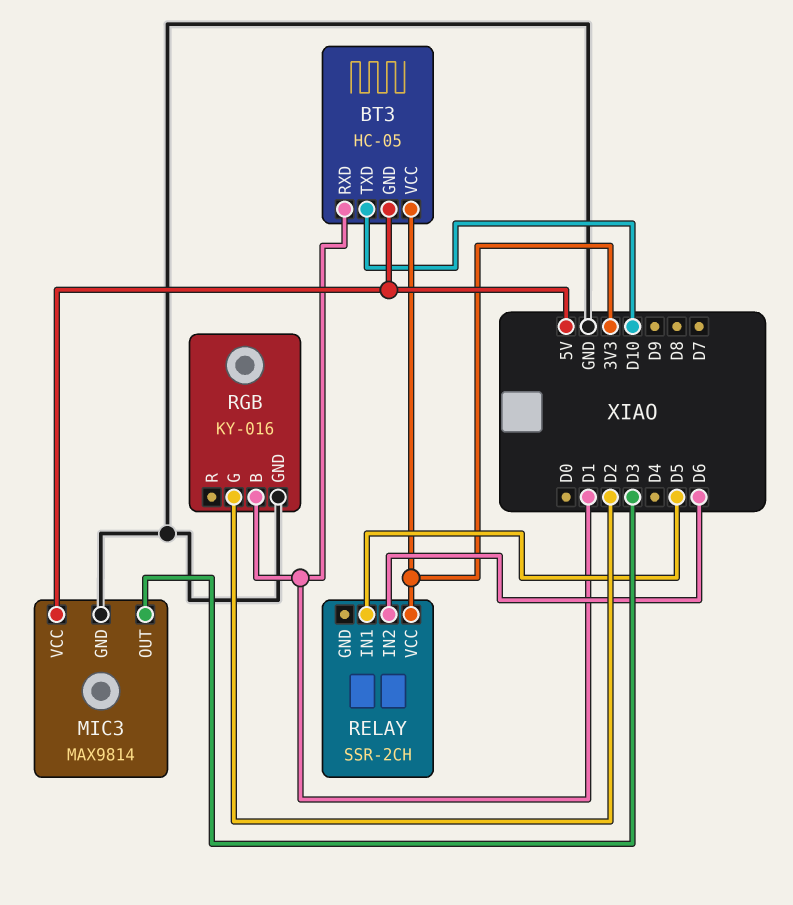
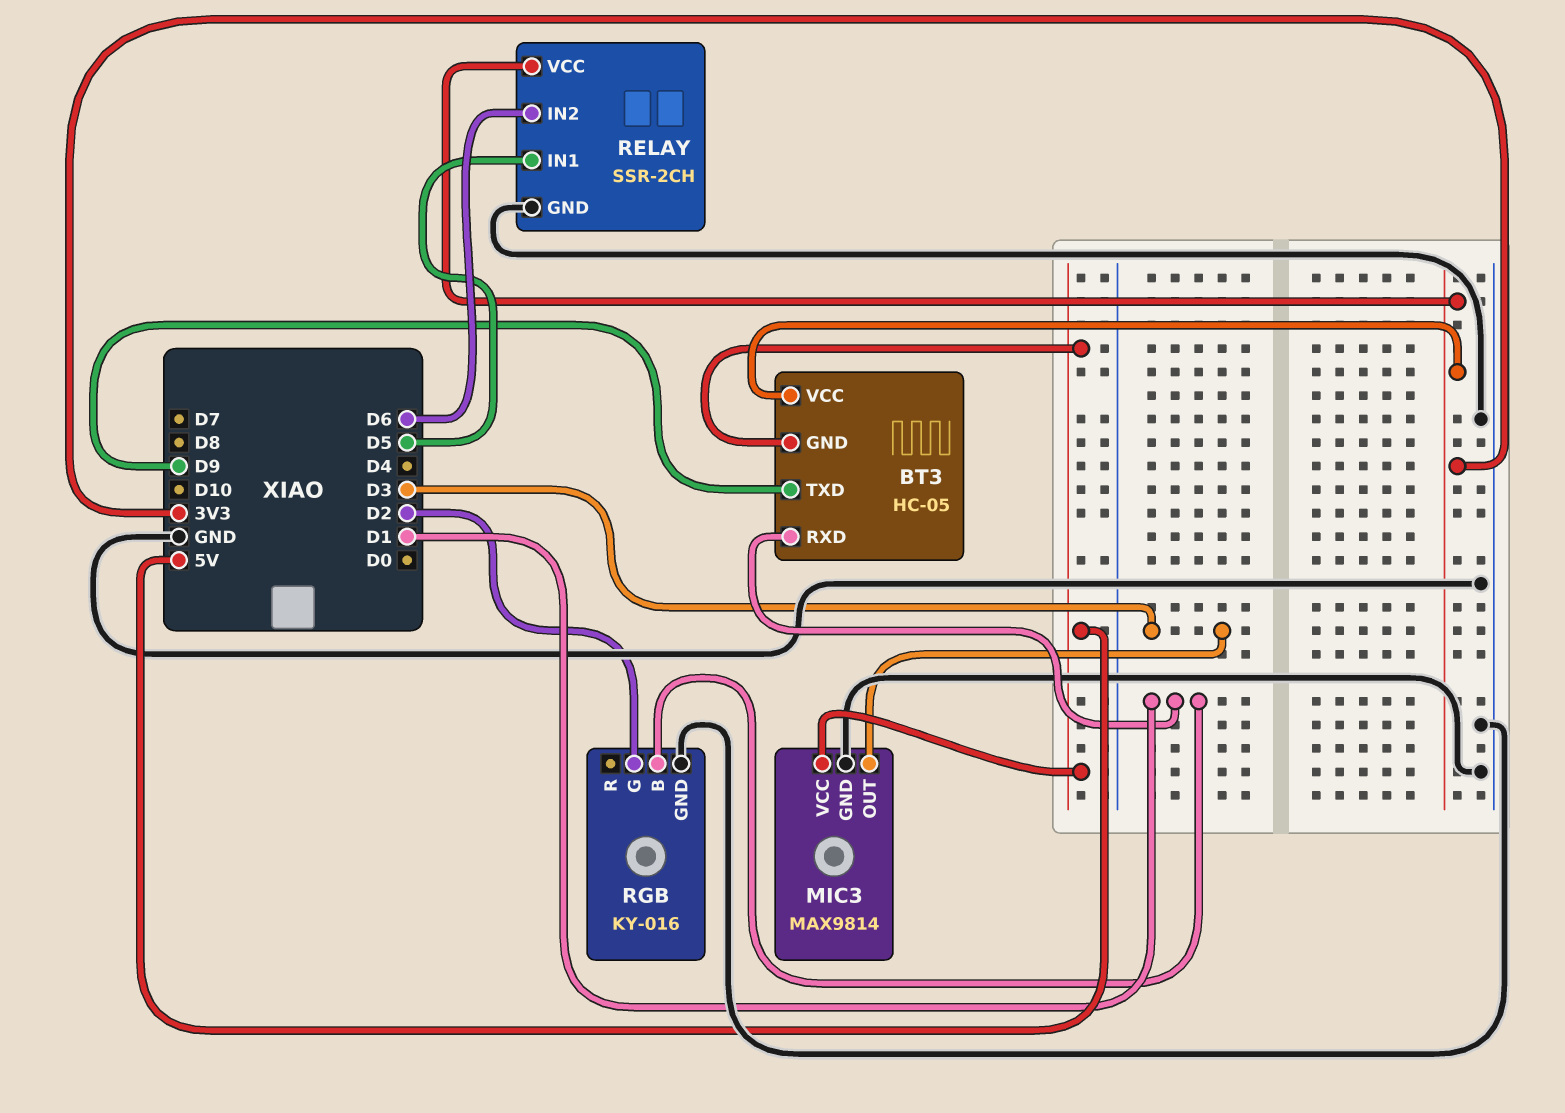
BT3 pin TXD: D10 -> D9
RELAY pin GND: none -> GND

